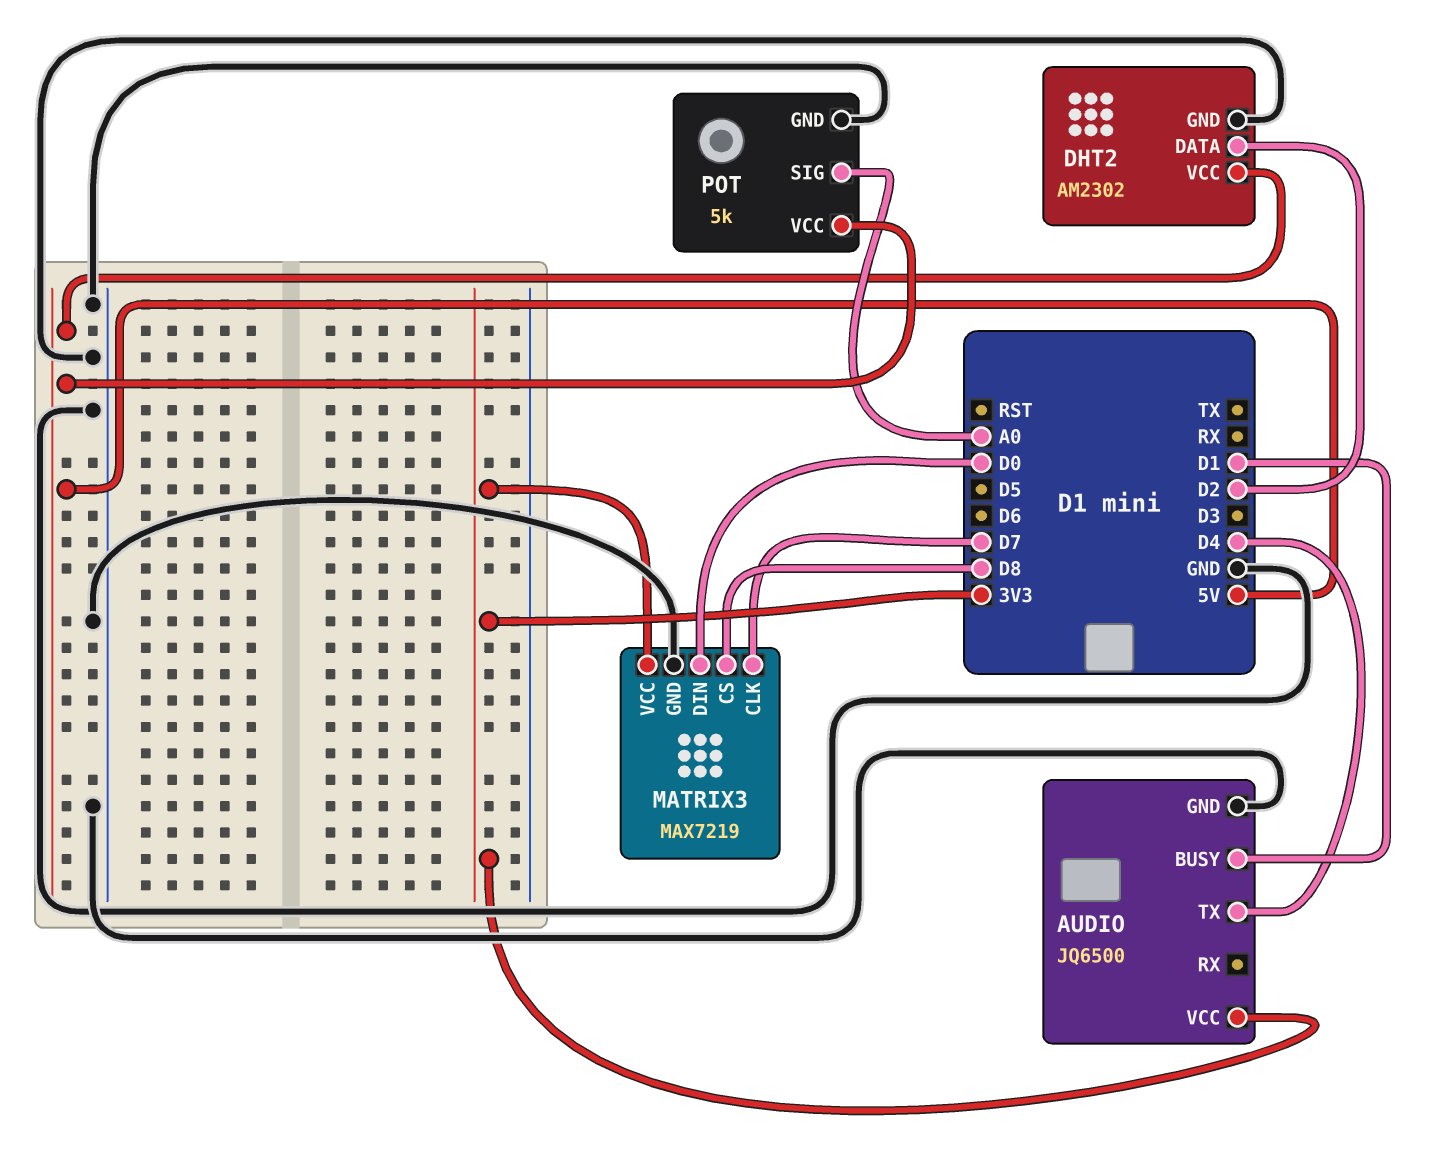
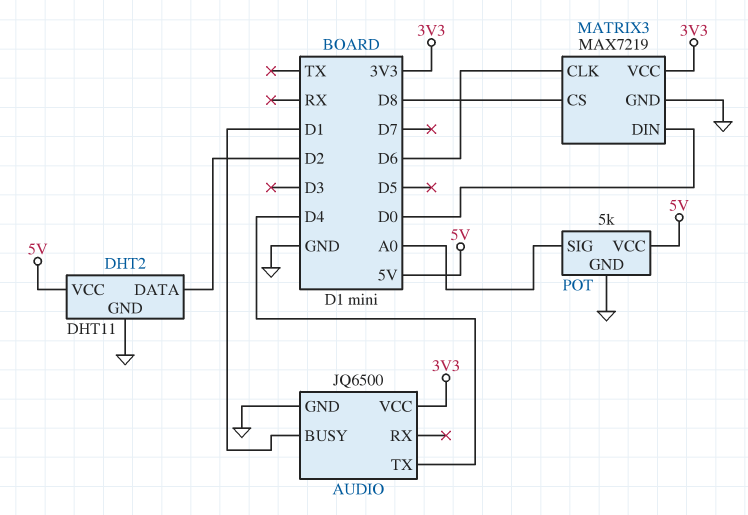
DHT2: AM2302 -> DHT11
MATRIX3 pin CLK: D7 -> D6

